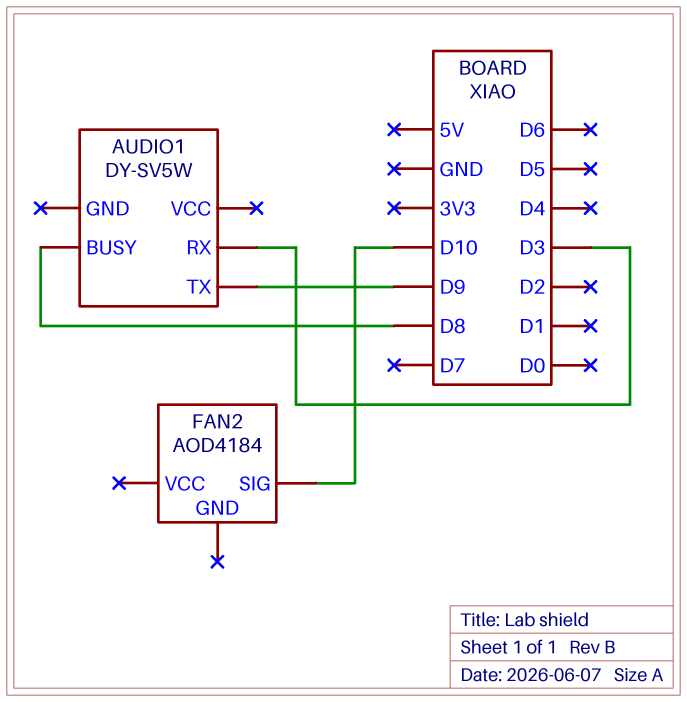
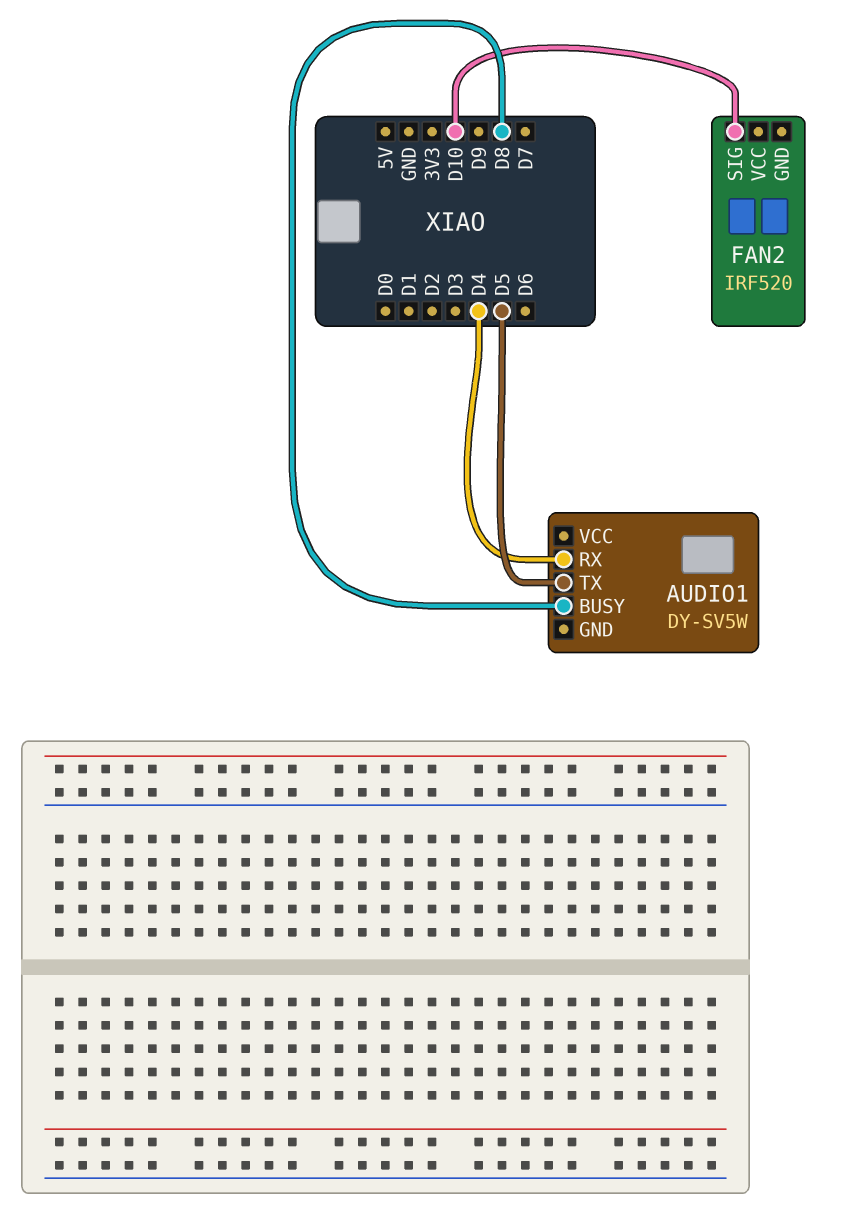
AUDIO1 pin RX: D3 -> D4
AUDIO1 pin TX: D9 -> D5
FAN2: AOD4184 -> IRF520

